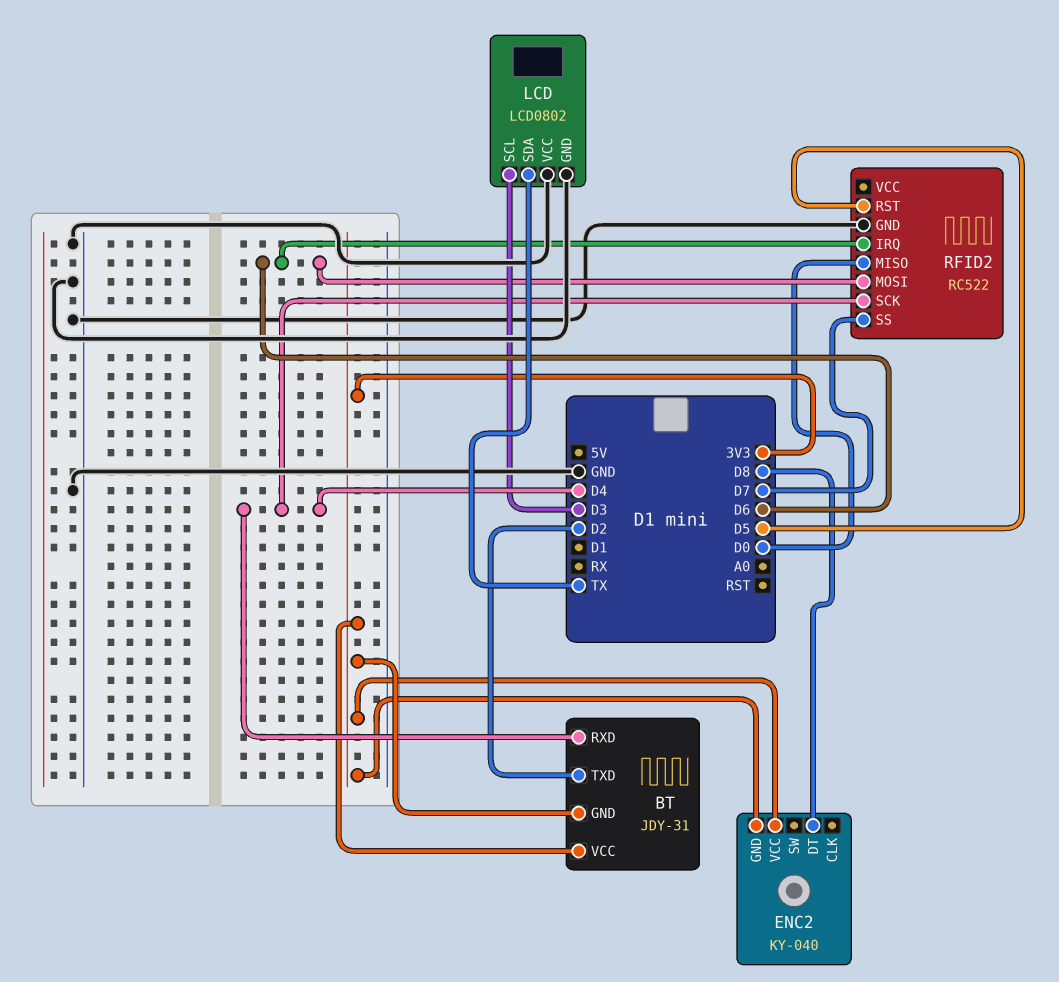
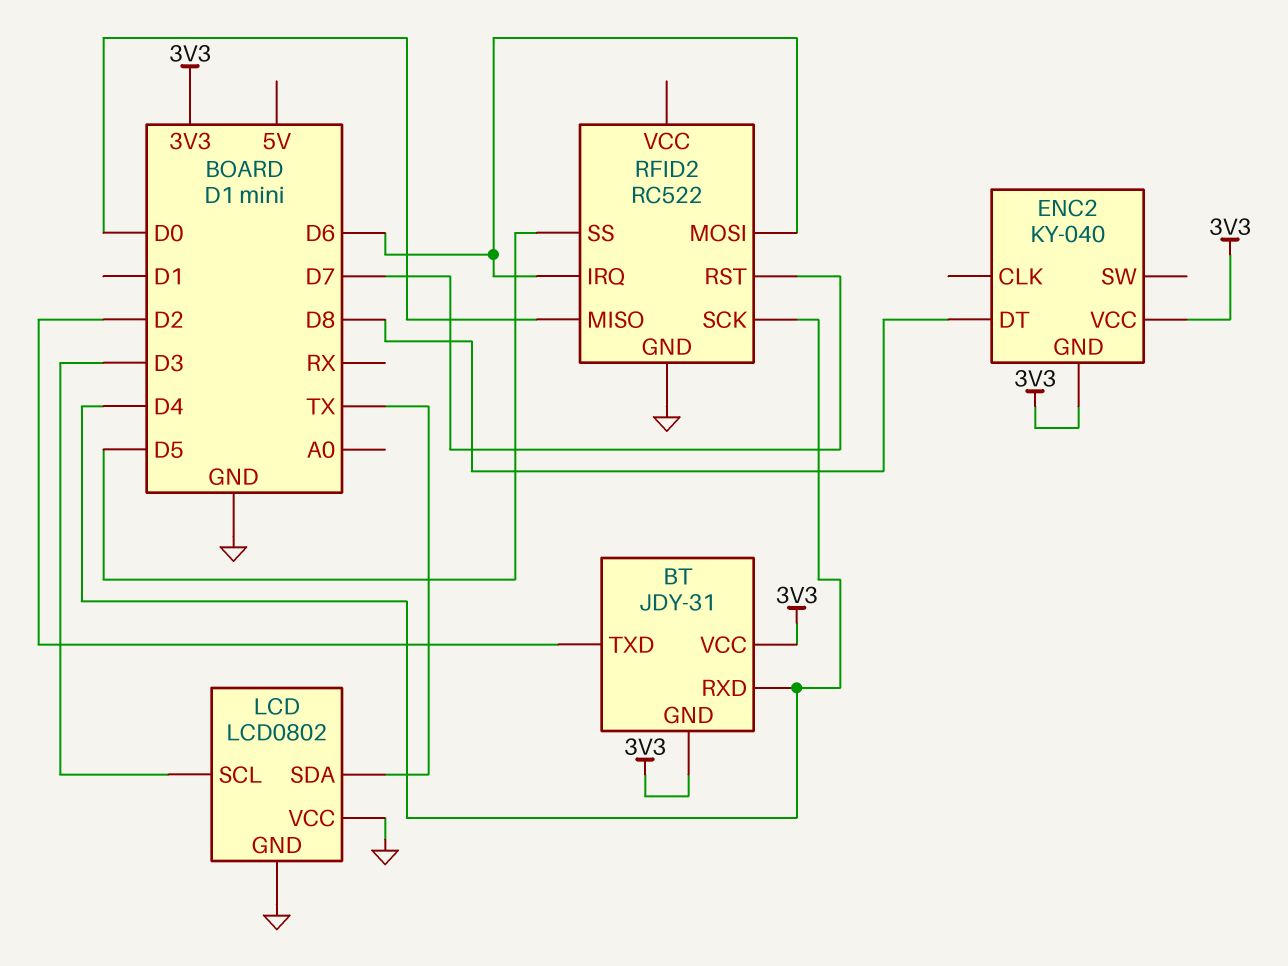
RFID2 pin RST: D5 -> D7
RFID2 pin SS: D7 -> D5

